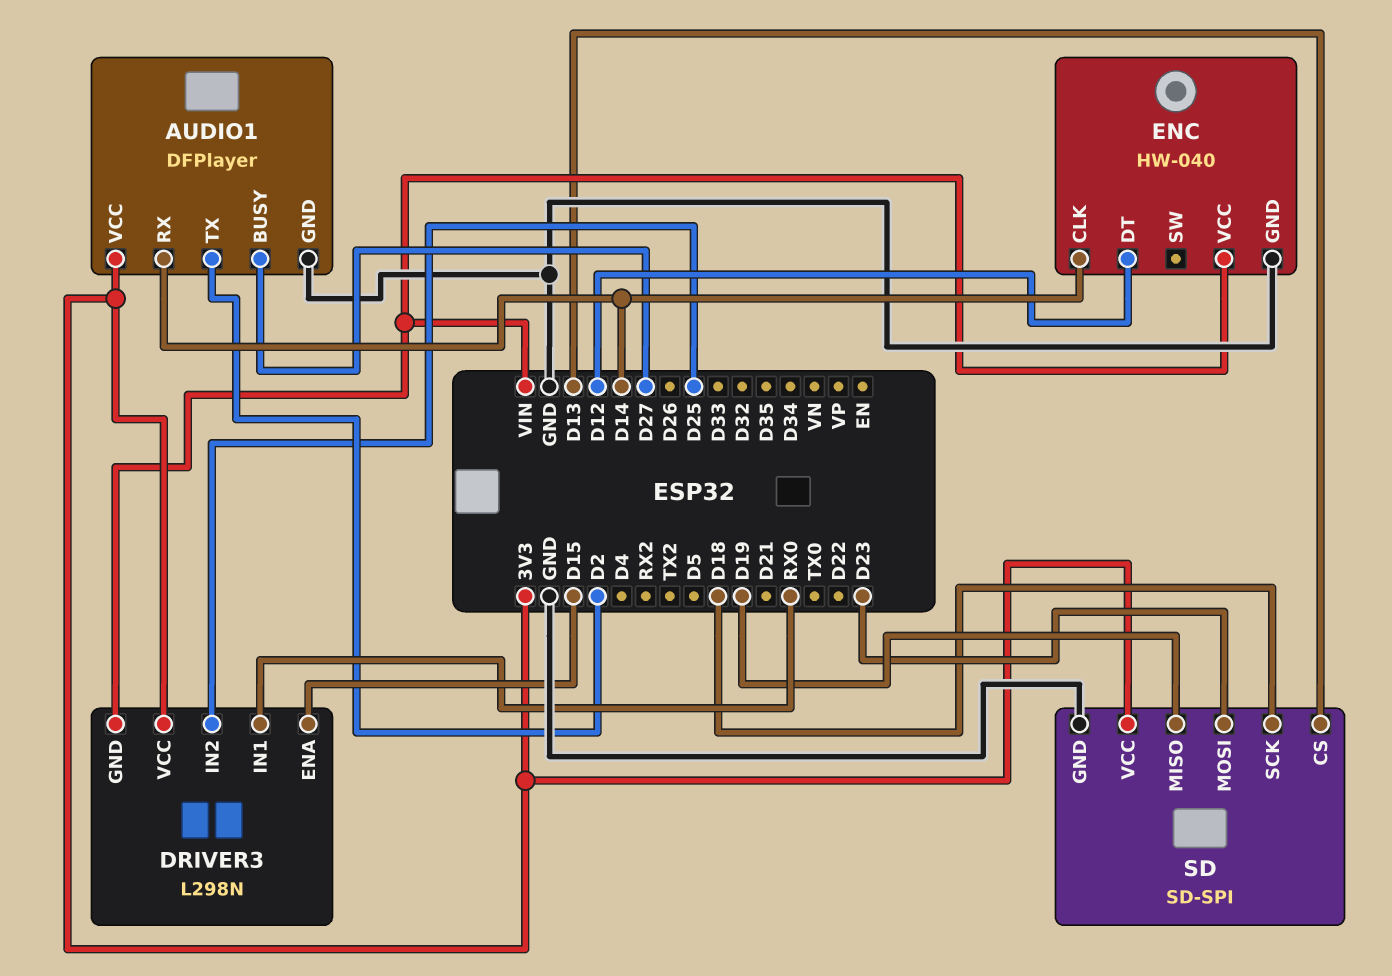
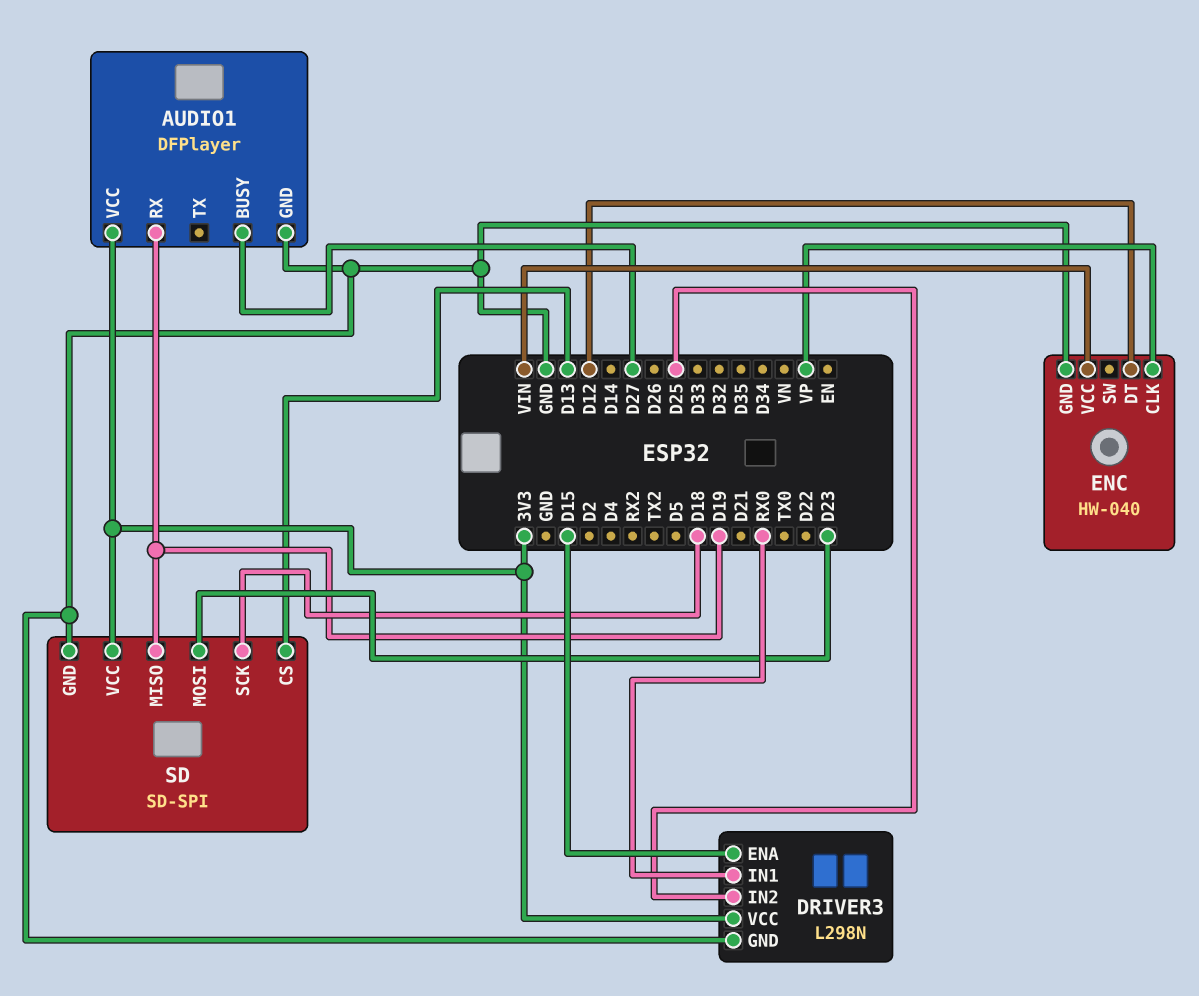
AUDIO1 pin RX: D14 -> D19
AUDIO1 pin TX: D2 -> none
DRIVER3 pin GND: VIN -> GND
ENC pin CLK: D14 -> VP

